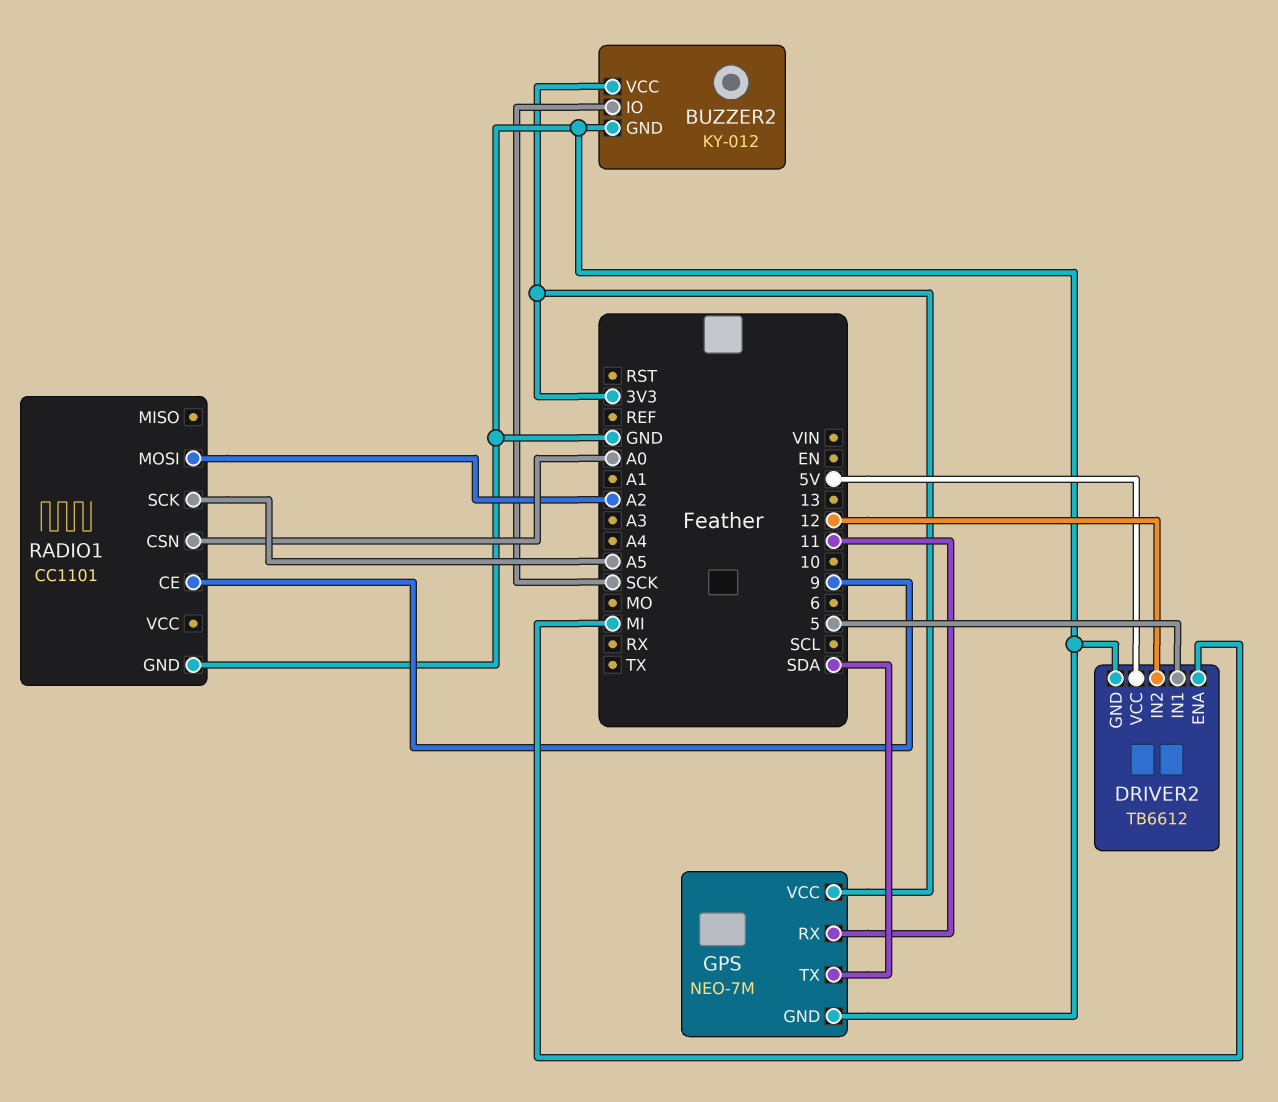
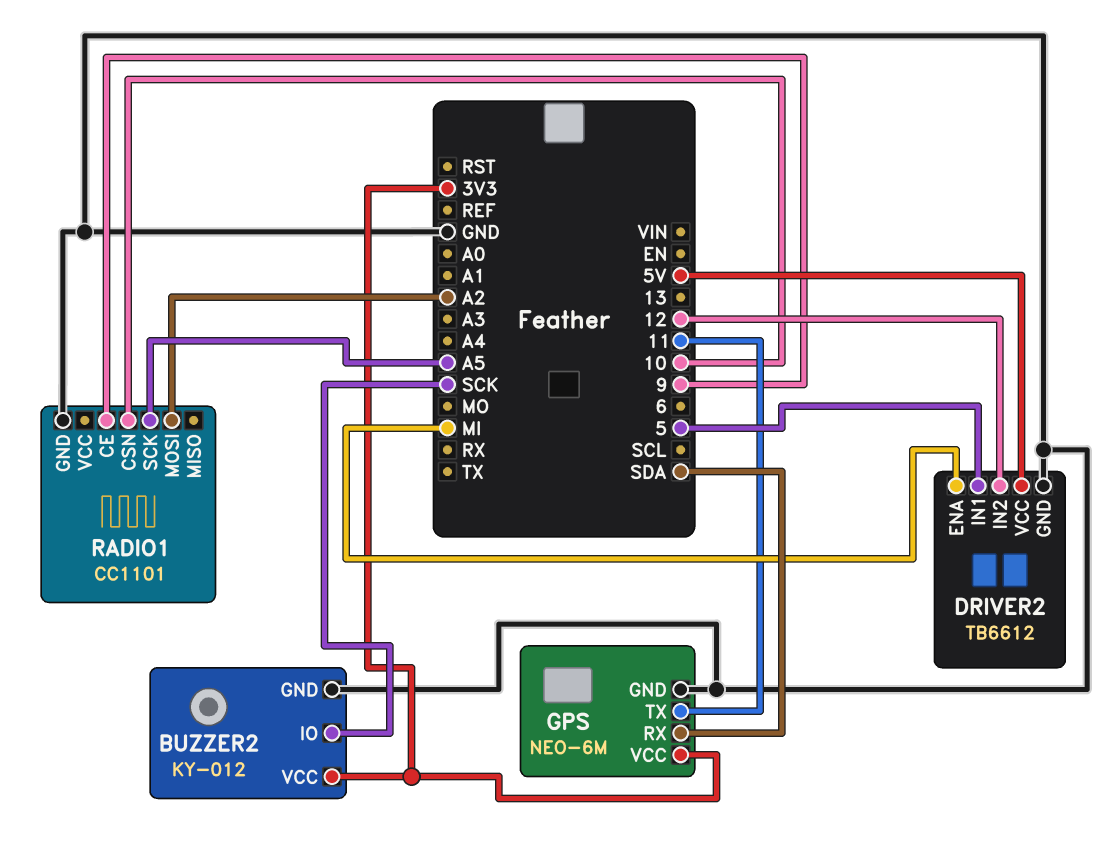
GPS: NEO-7M -> NEO-6M
GPS pin RX: 11 -> SDA
GPS pin TX: SDA -> 11
RADIO1 pin CSN: A0 -> 10

